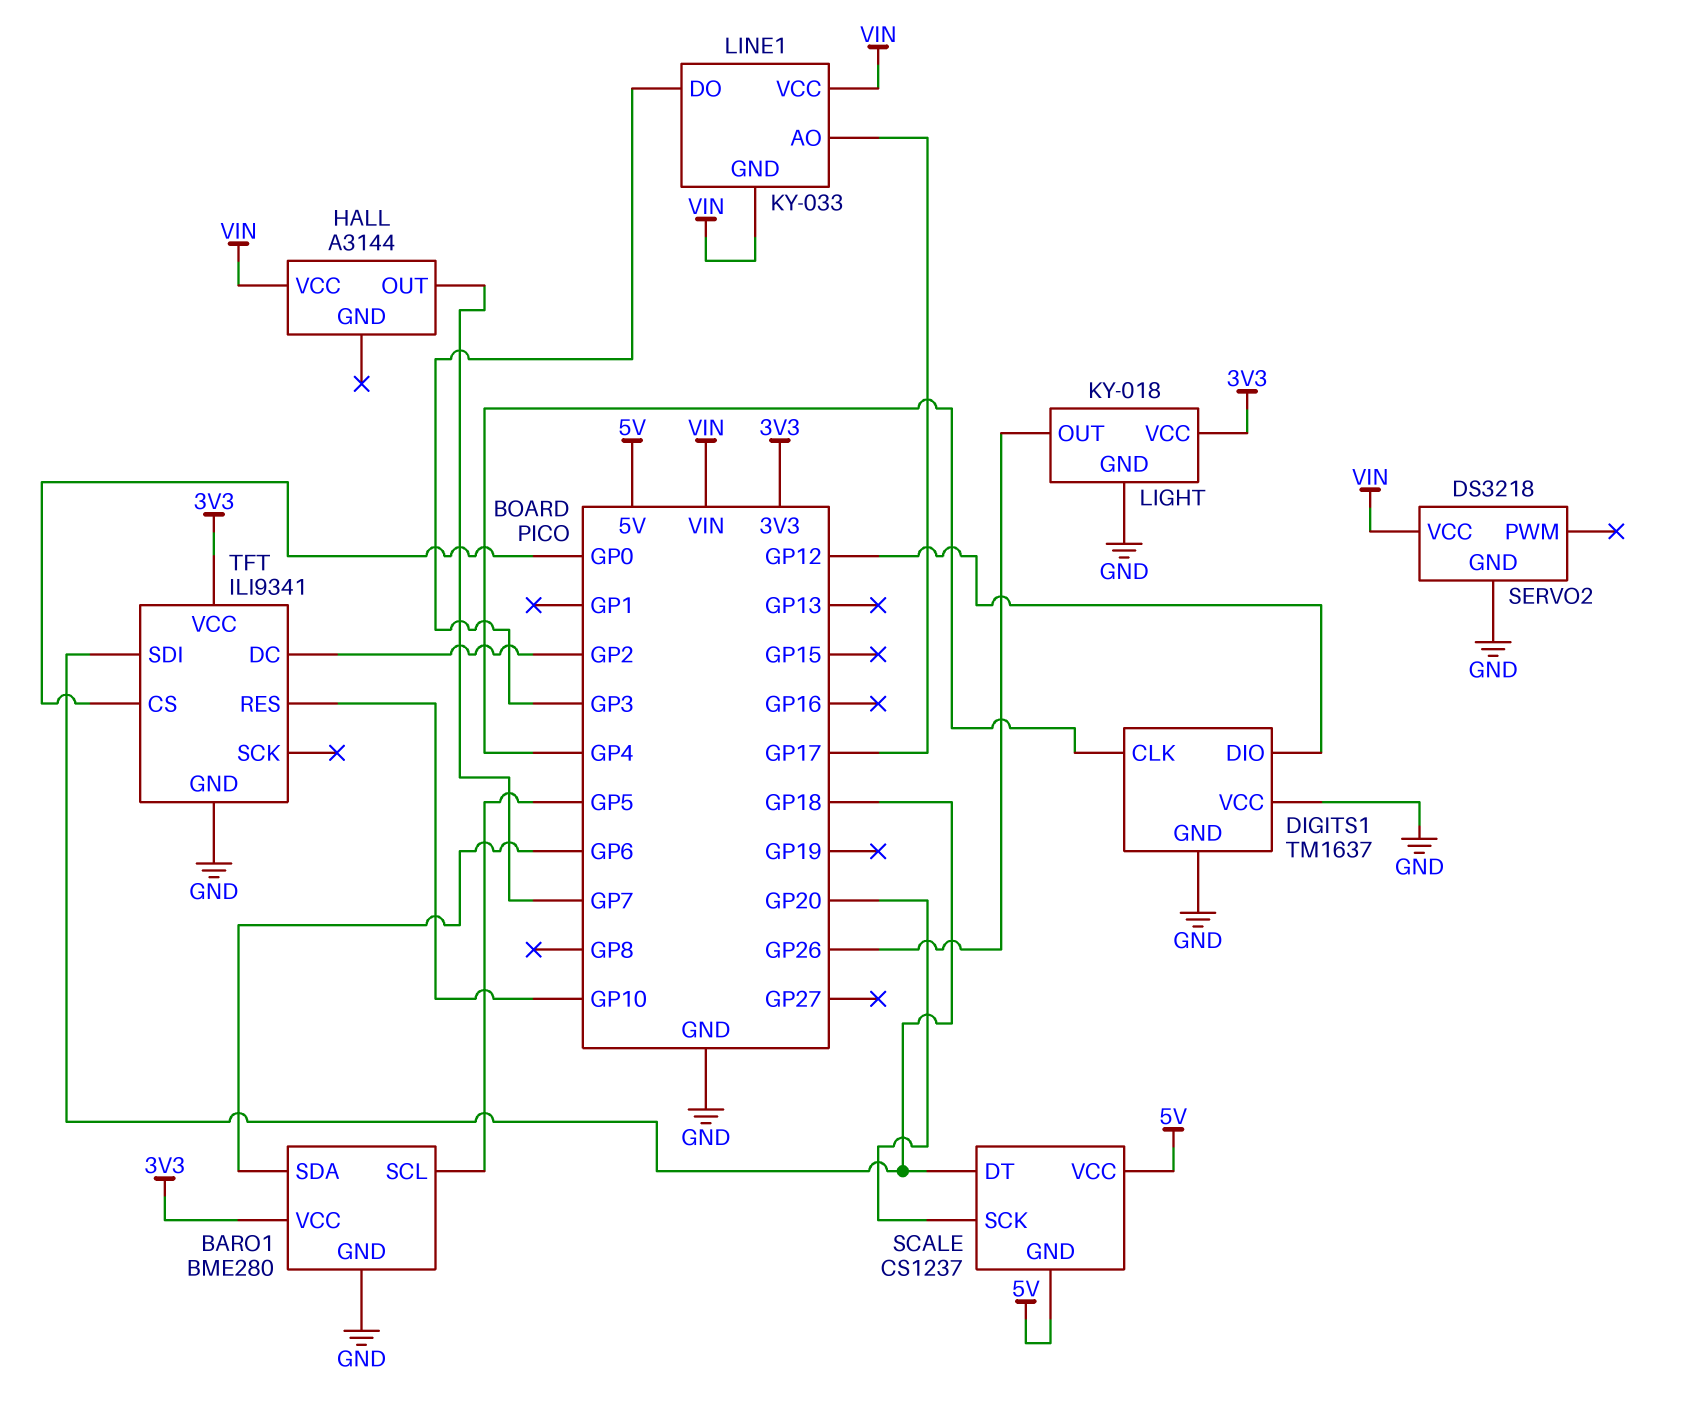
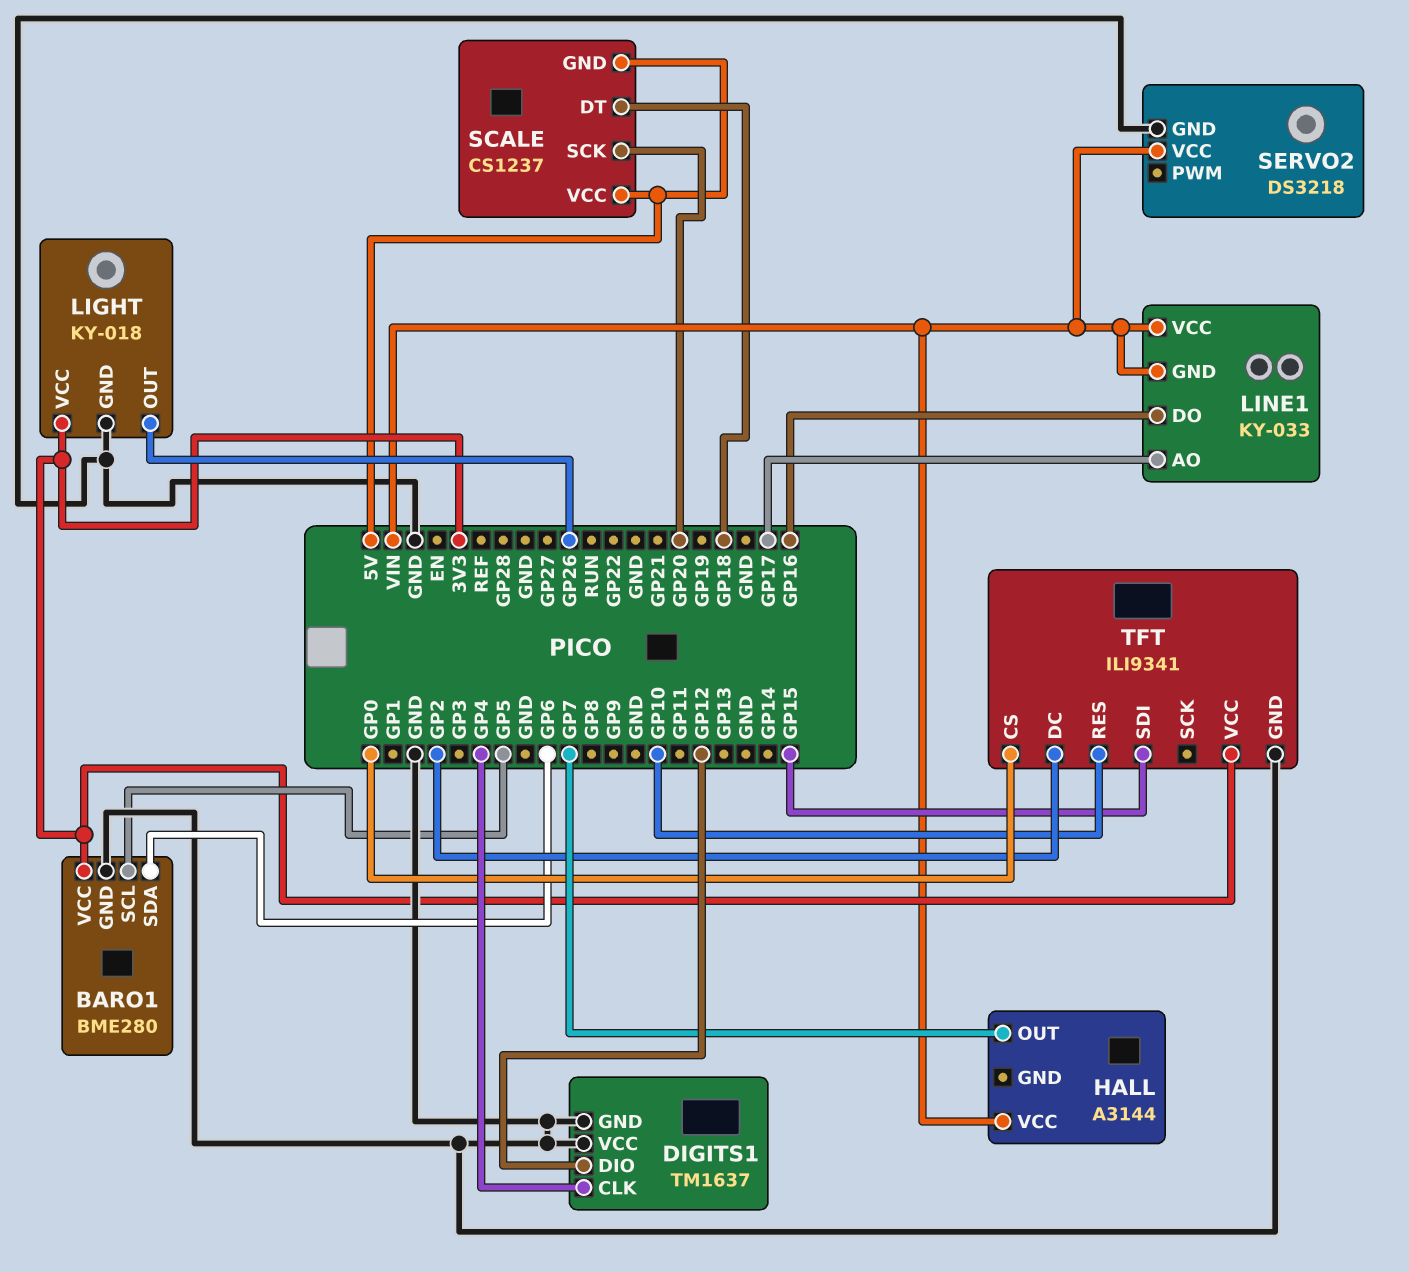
LINE1 pin DO: GP3 -> GP16
TFT pin SDI: GP18 -> GP15

